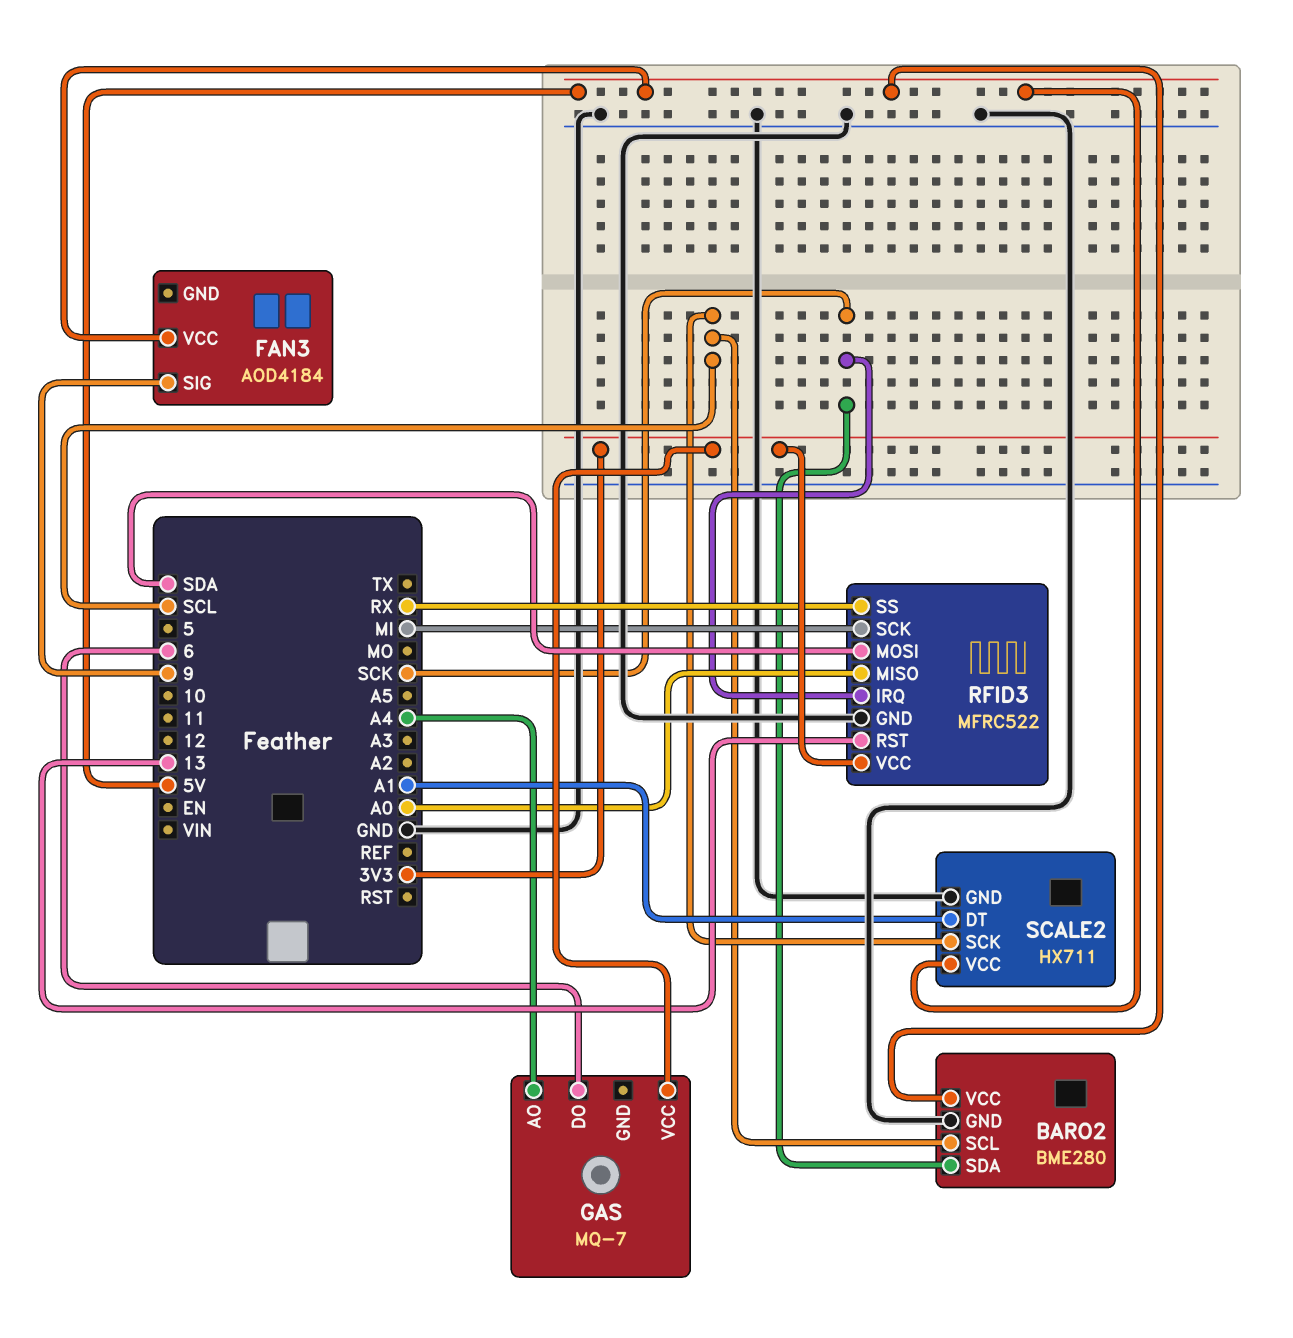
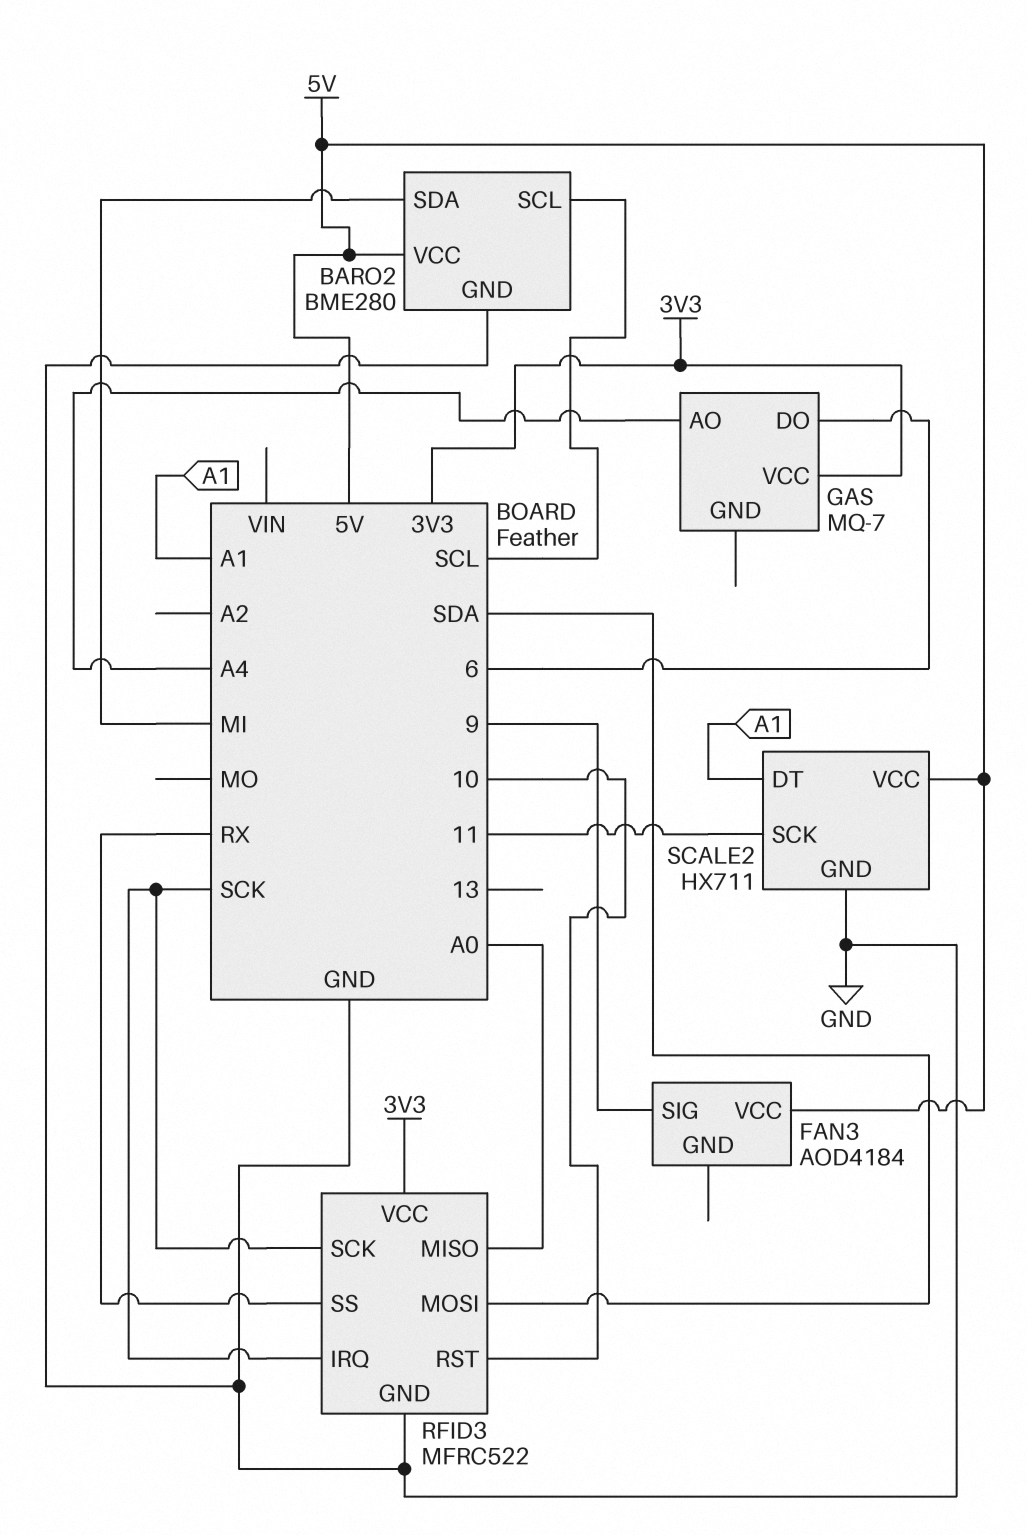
BARO2 pin SDA: SCK -> MI
RFID3 pin RST: 13 -> 10
RFID3 pin SCK: MI -> SCK
SCALE2 pin SCK: SCL -> 11

